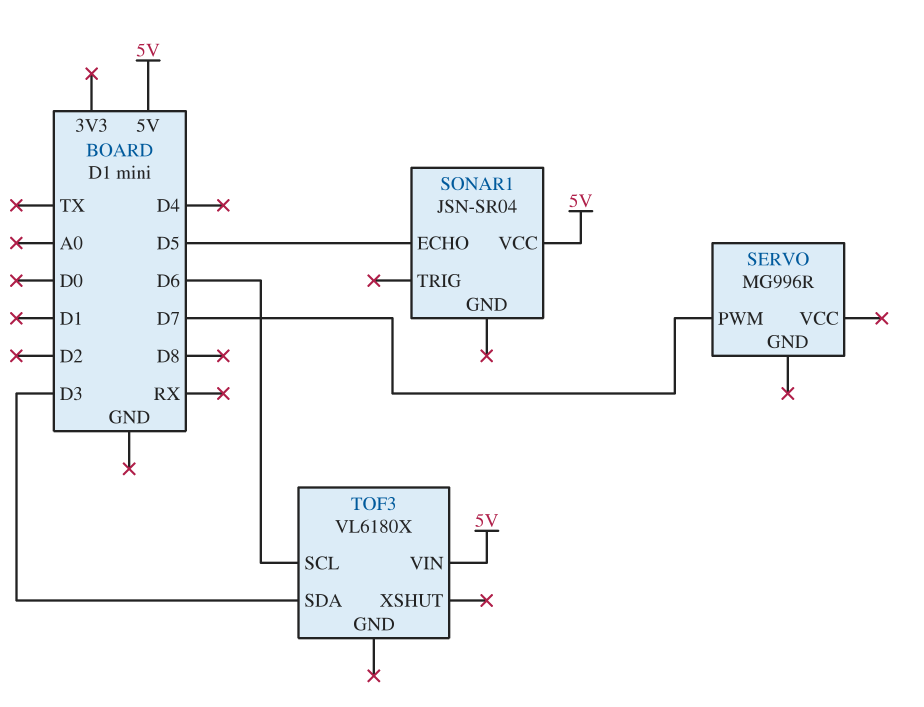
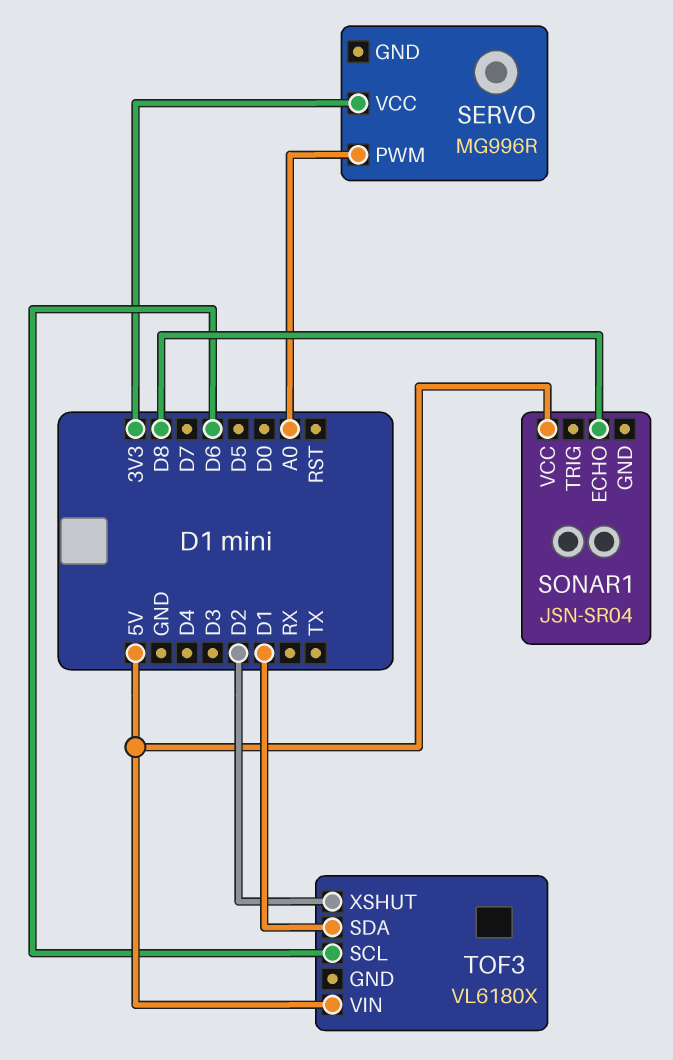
SERVO pin PWM: D7 -> A0
SERVO pin VCC: none -> 3V3
SONAR1 pin ECHO: D5 -> D8
TOF3 pin SDA: D3 -> D1
TOF3 pin XSHUT: none -> D2

